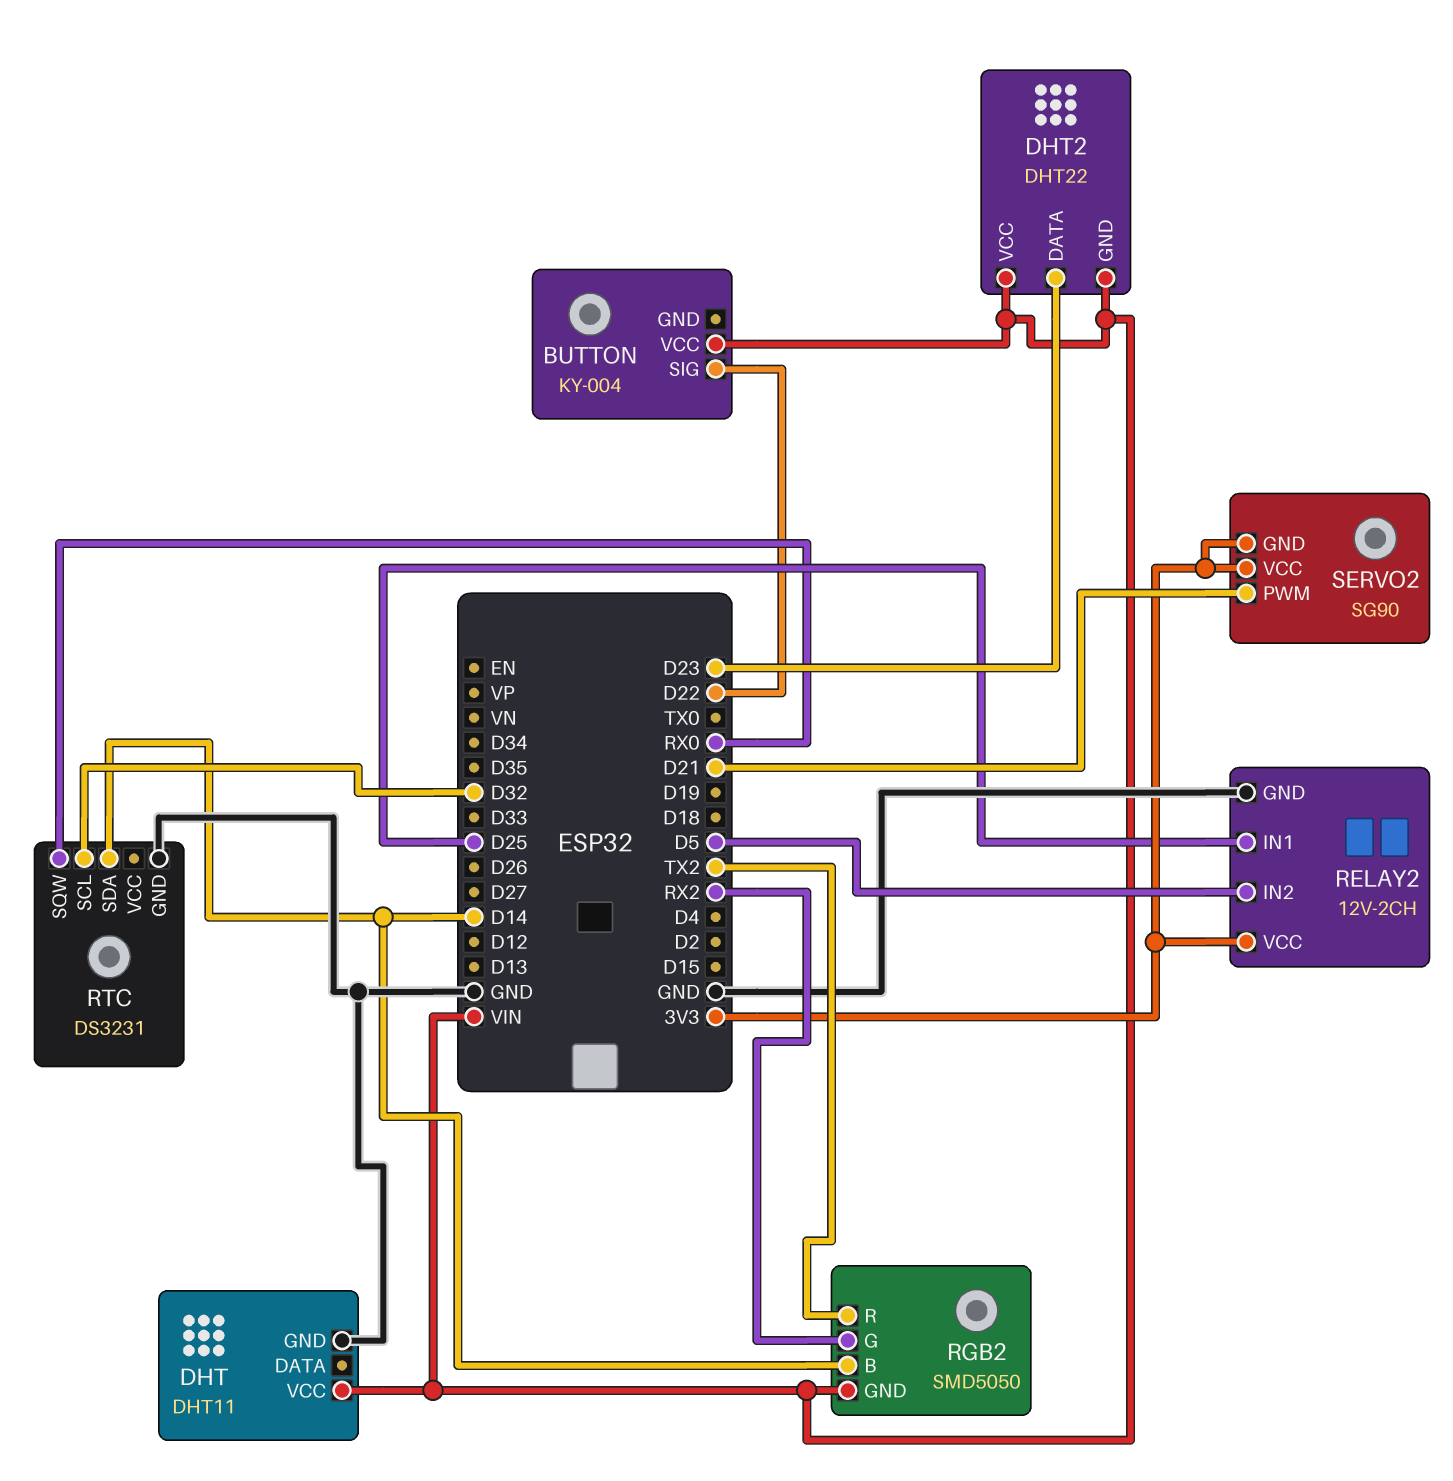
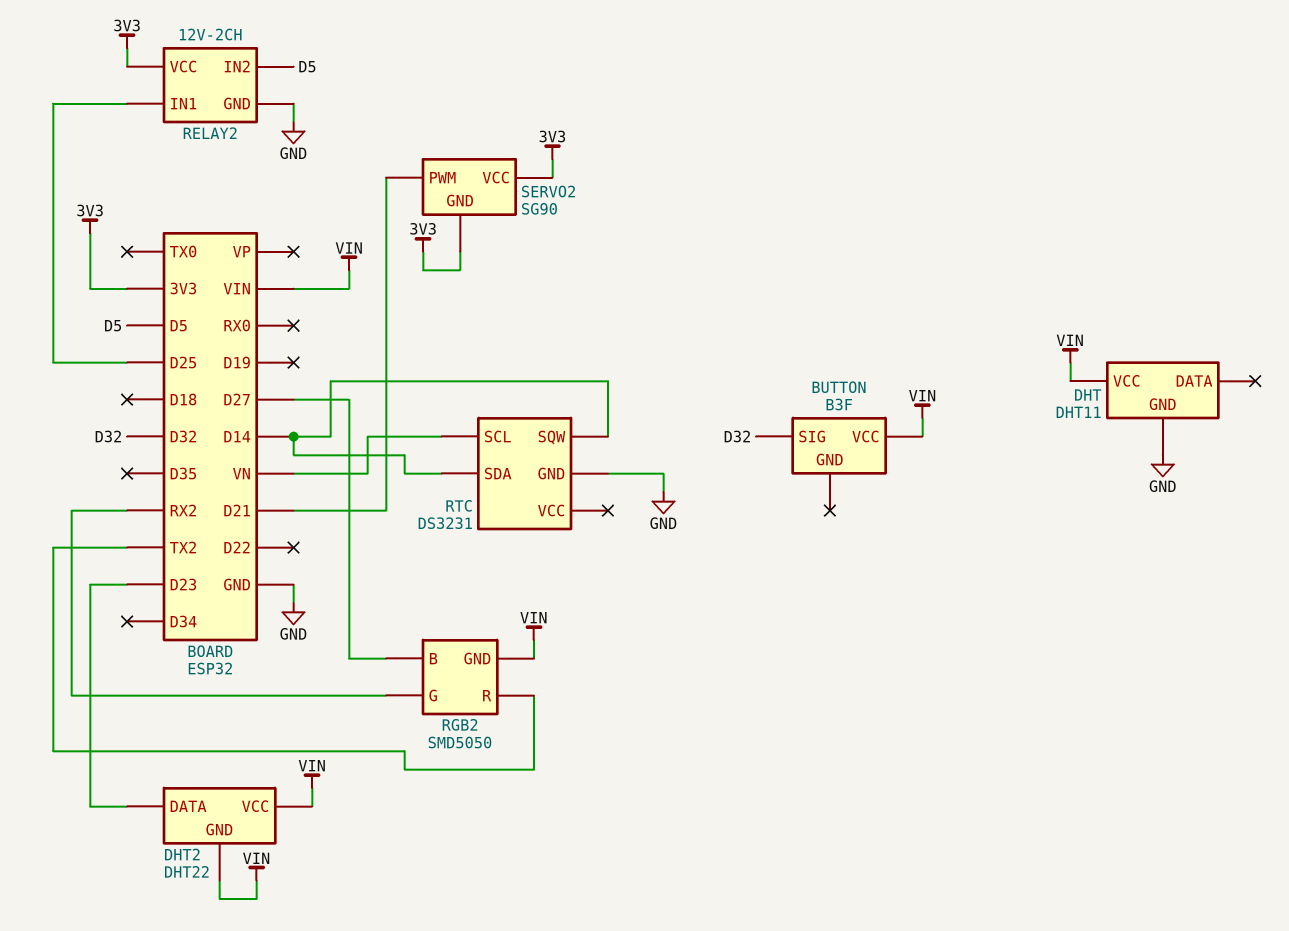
BUTTON: KY-004 -> B3F
BUTTON pin SIG: D22 -> D32
RGB2 pin B: D14 -> D27
RTC pin SCL: D32 -> VN
RTC pin SQW: RX0 -> D14

